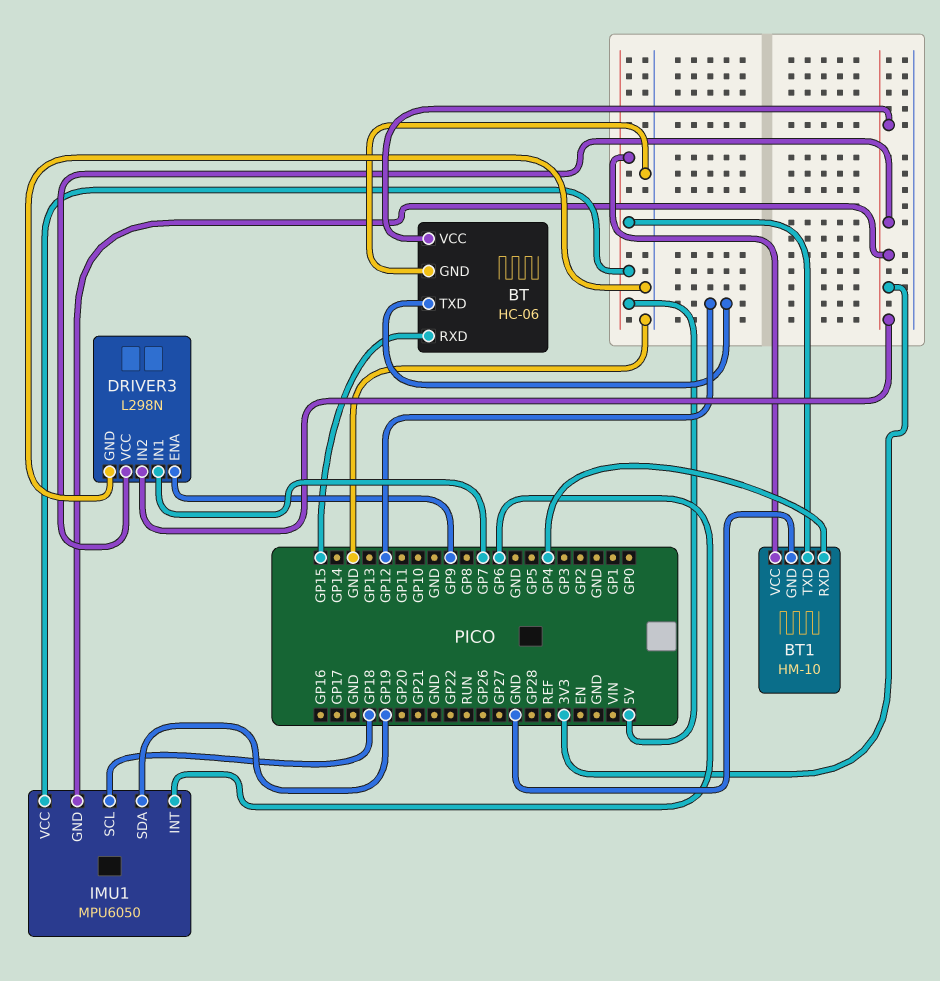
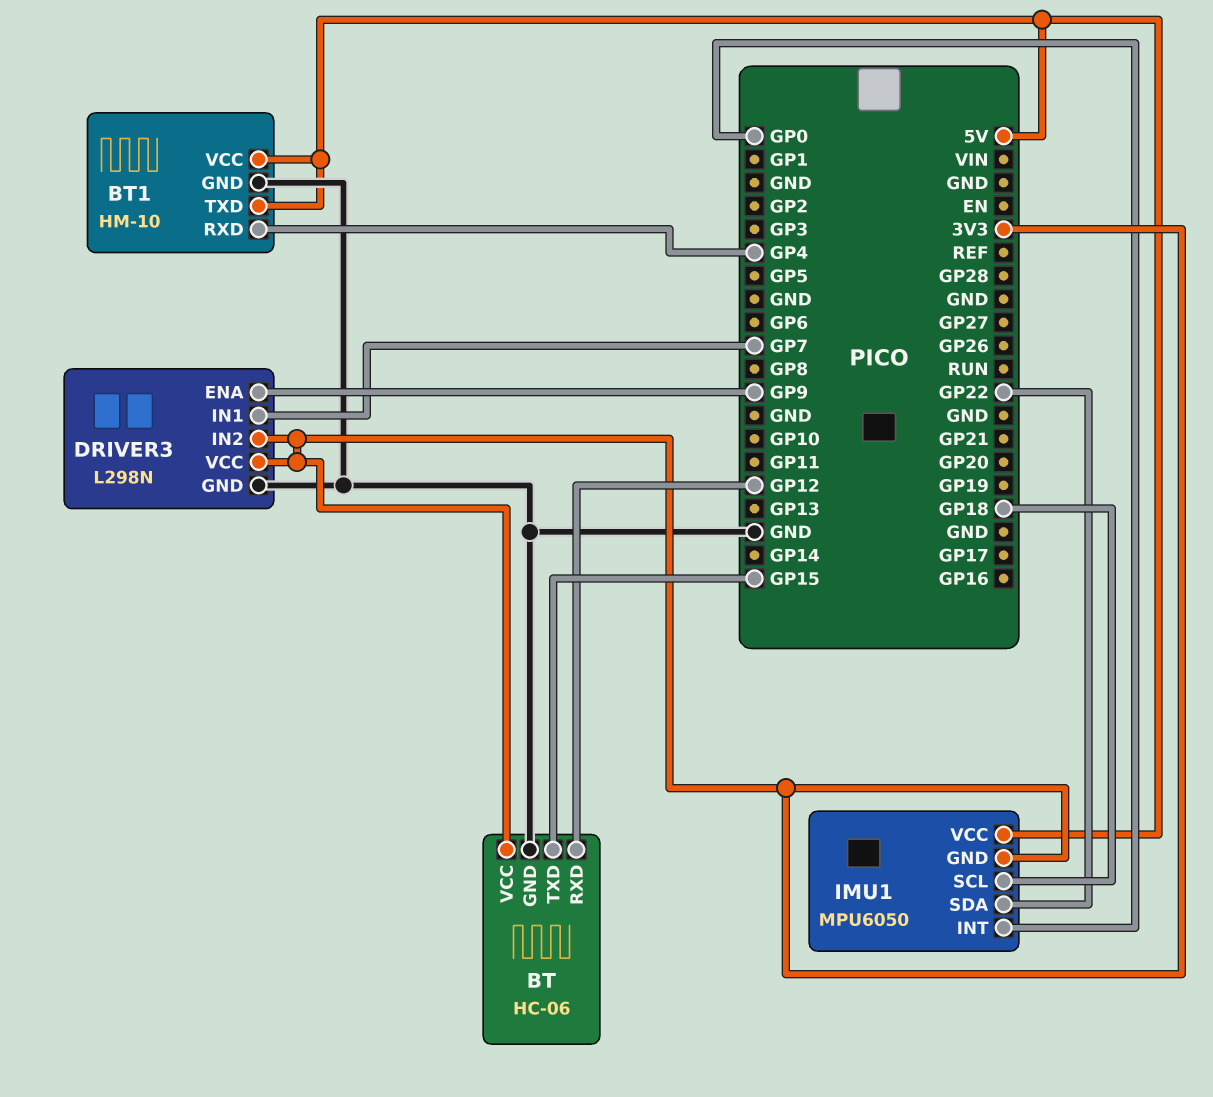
BT pin RXD: GP15 -> GP12
BT pin TXD: GP12 -> GP15
IMU1 pin INT: GP6 -> GP0
IMU1 pin SDA: GP19 -> GP22

